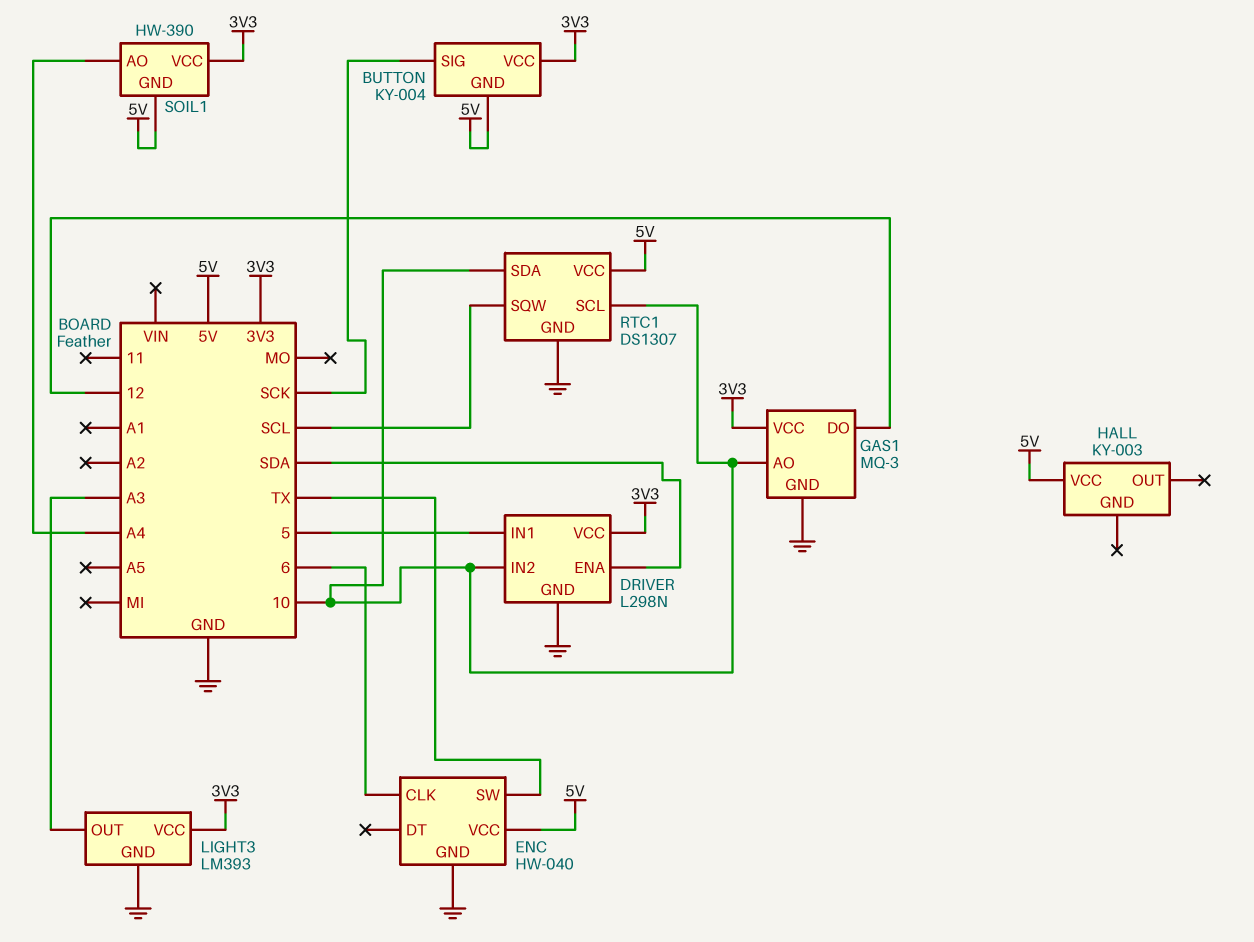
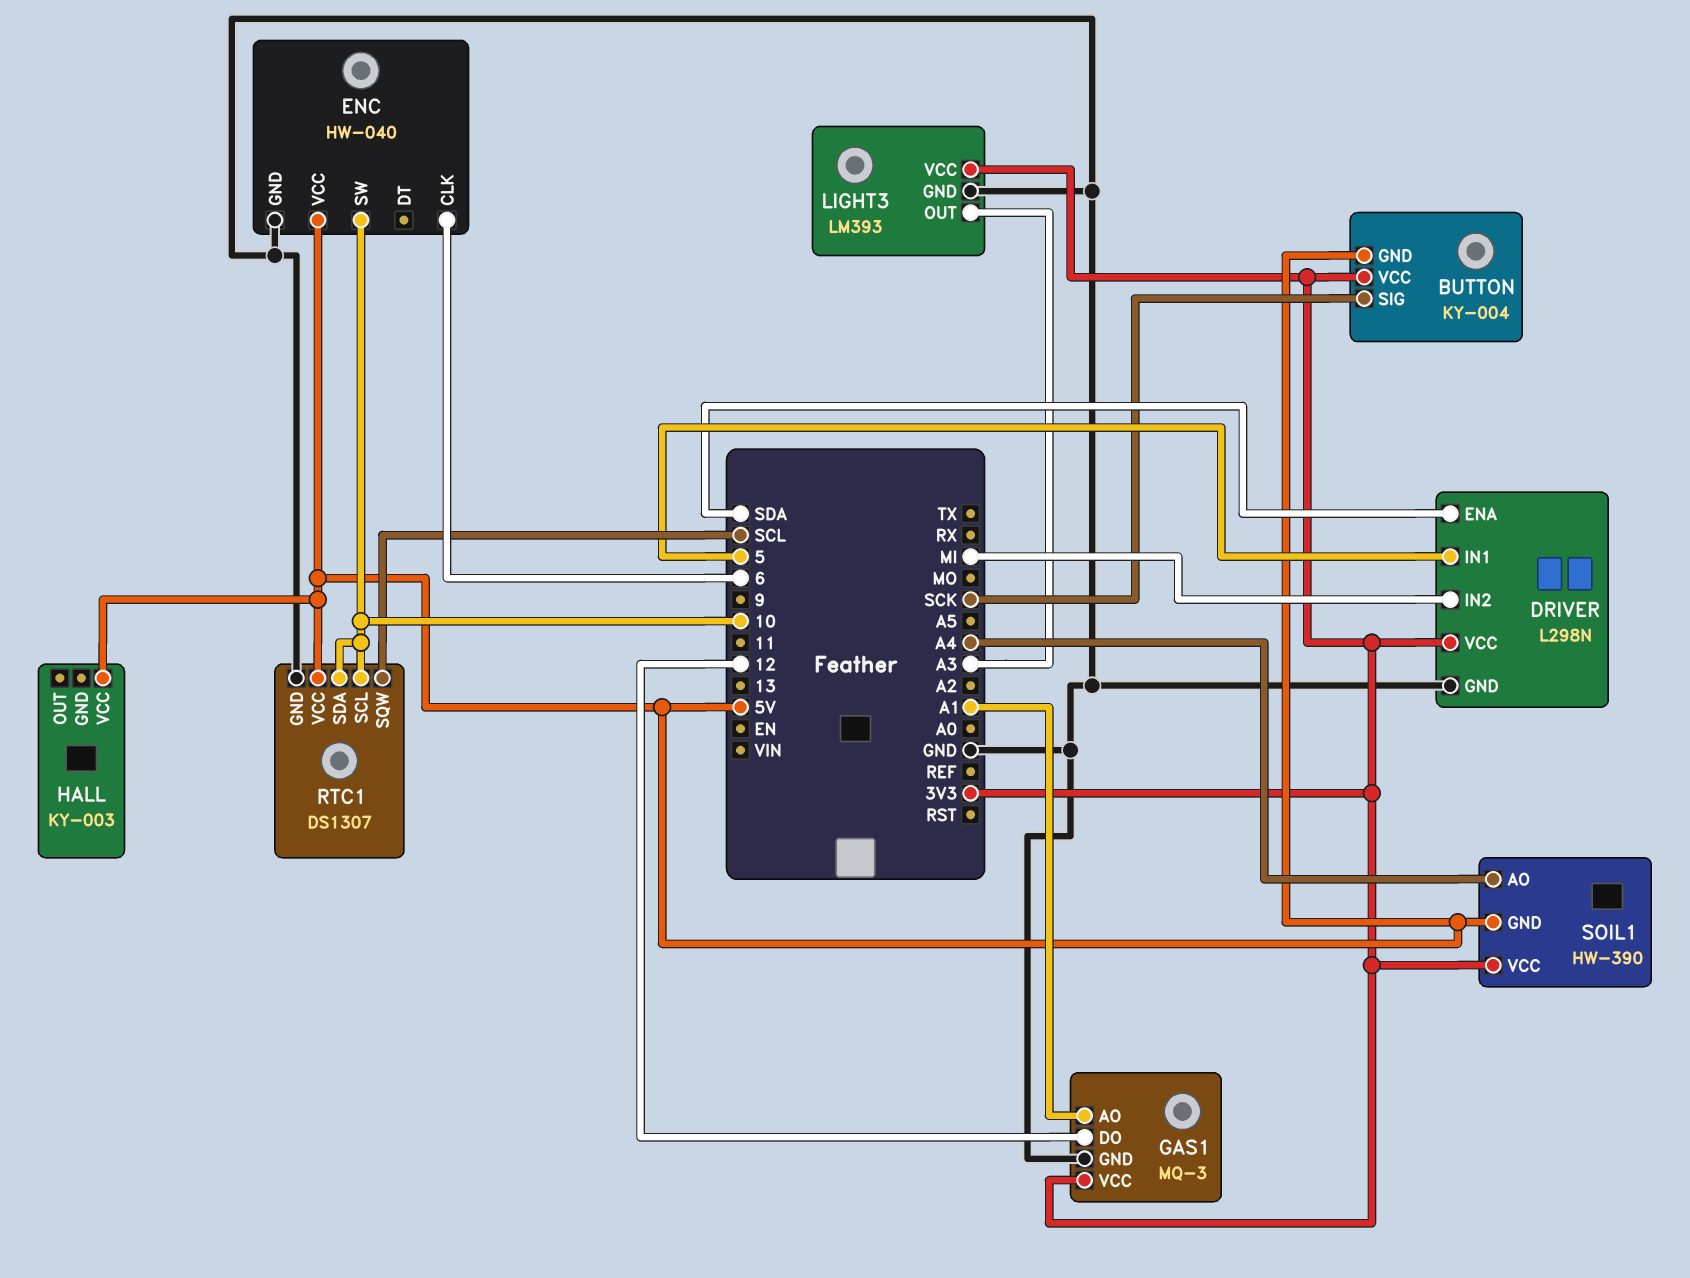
DRIVER pin IN2: 10 -> MI
ENC pin SW: TX -> 10
GAS1 pin AO: 10 -> A1

